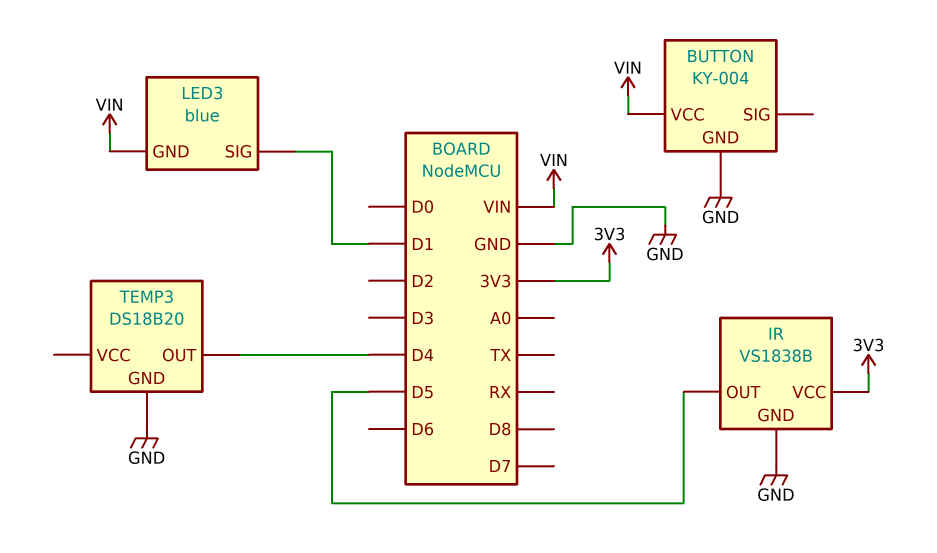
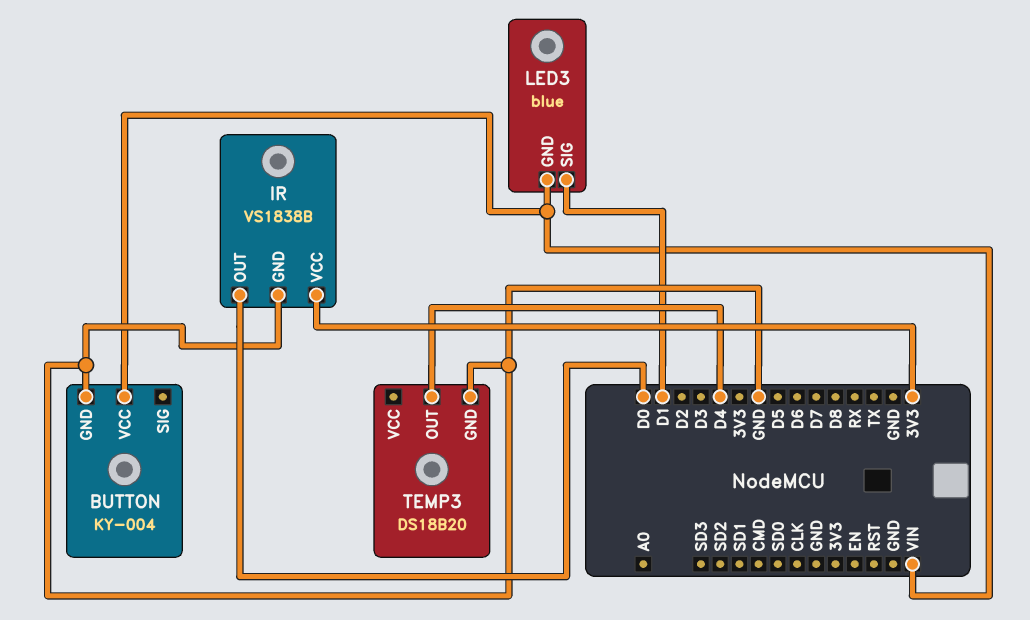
IR pin OUT: D5 -> D0

